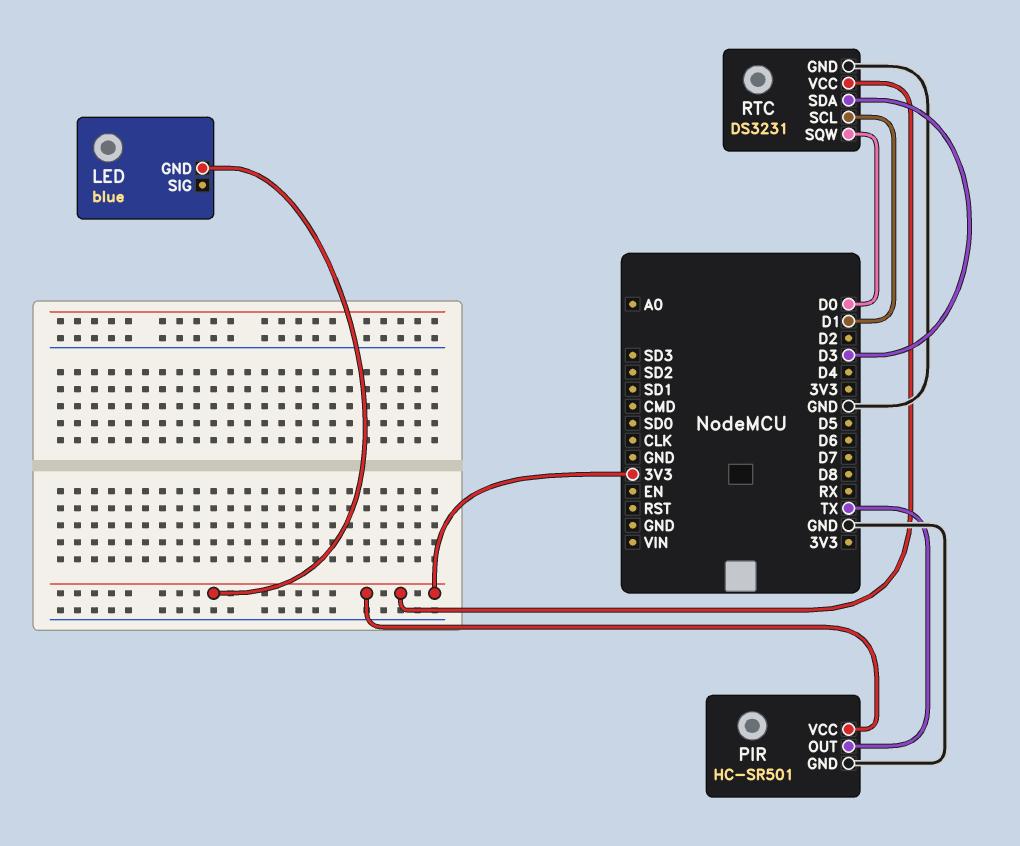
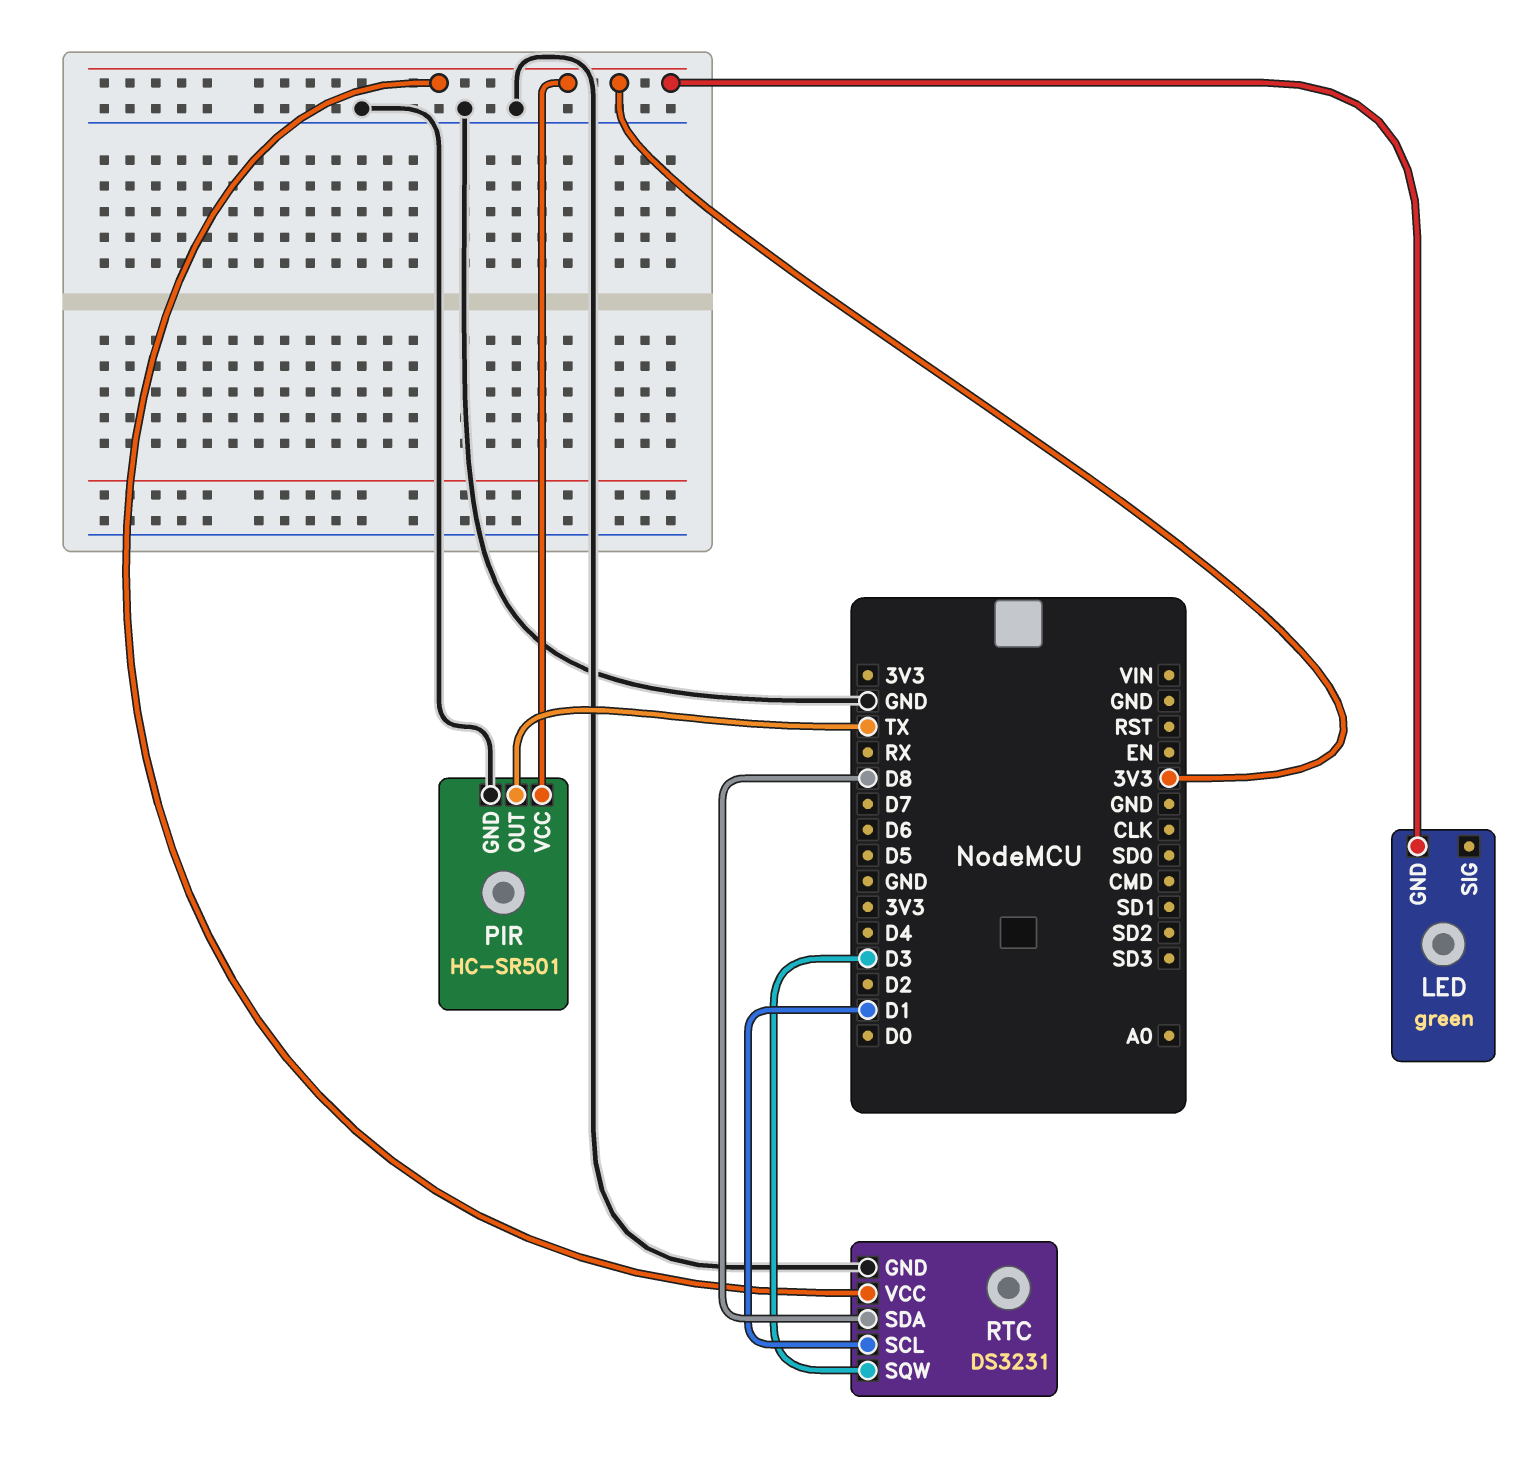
LED: blue -> green
RTC pin SDA: D3 -> D8
RTC pin SQW: D0 -> D3

